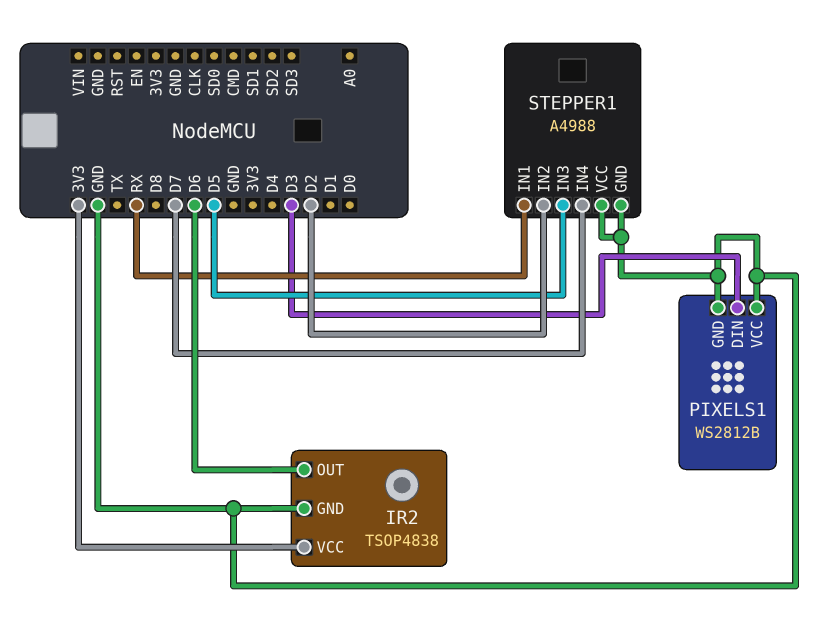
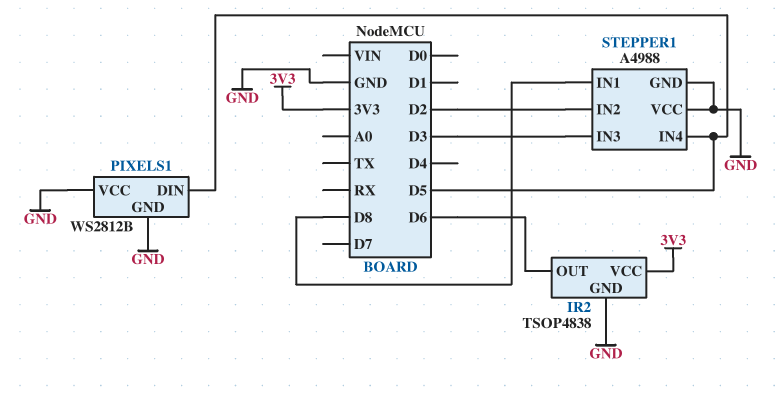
PIXELS1 pin DIN: D3 -> D5
STEPPER1 pin IN1: RX -> D8
STEPPER1 pin IN3: D5 -> D3
STEPPER1 pin IN4: D7 -> D5

